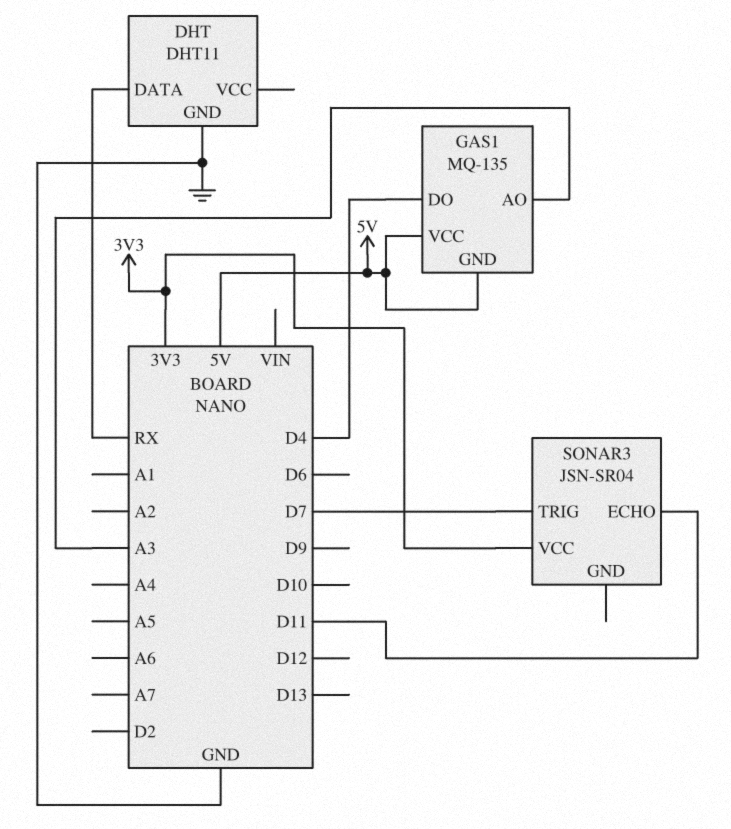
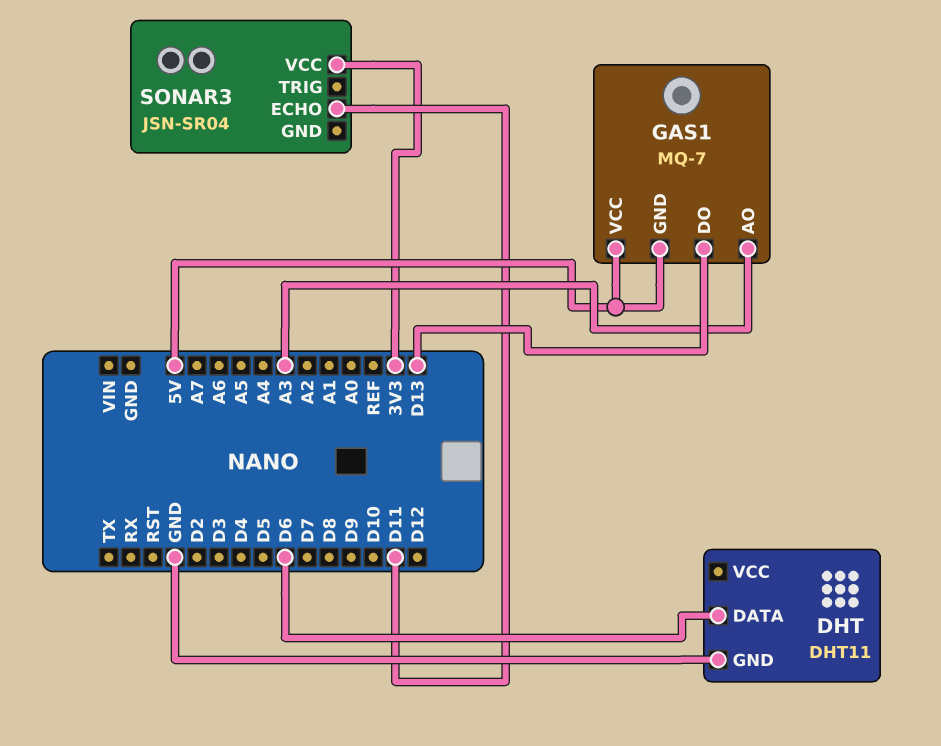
DHT pin DATA: RX -> D6
GAS1: MQ-135 -> MQ-7
GAS1 pin DO: D4 -> D13
SONAR3 pin TRIG: D7 -> none

